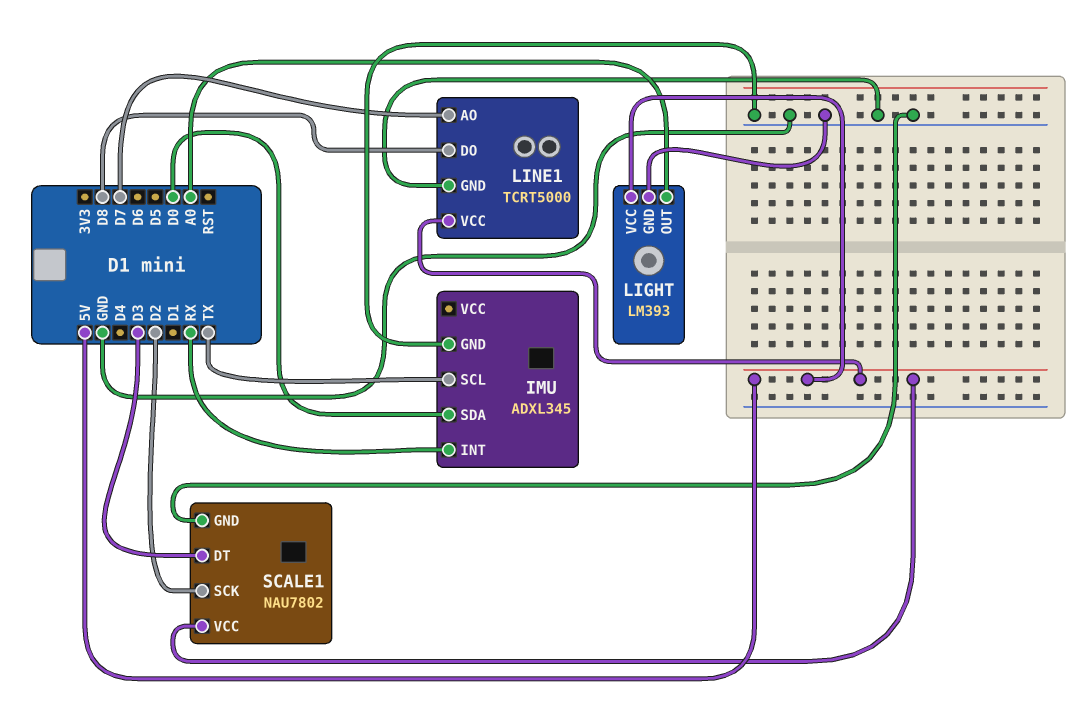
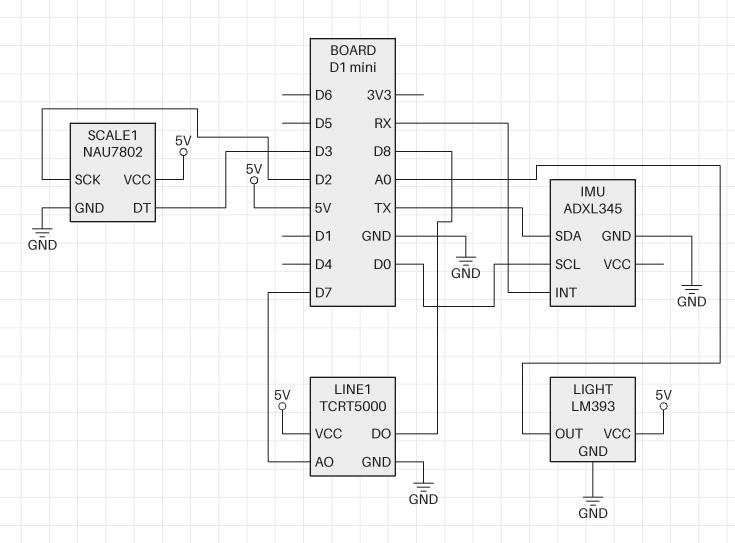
IMU pin SCL: TX -> D0
IMU pin SDA: D0 -> TX

